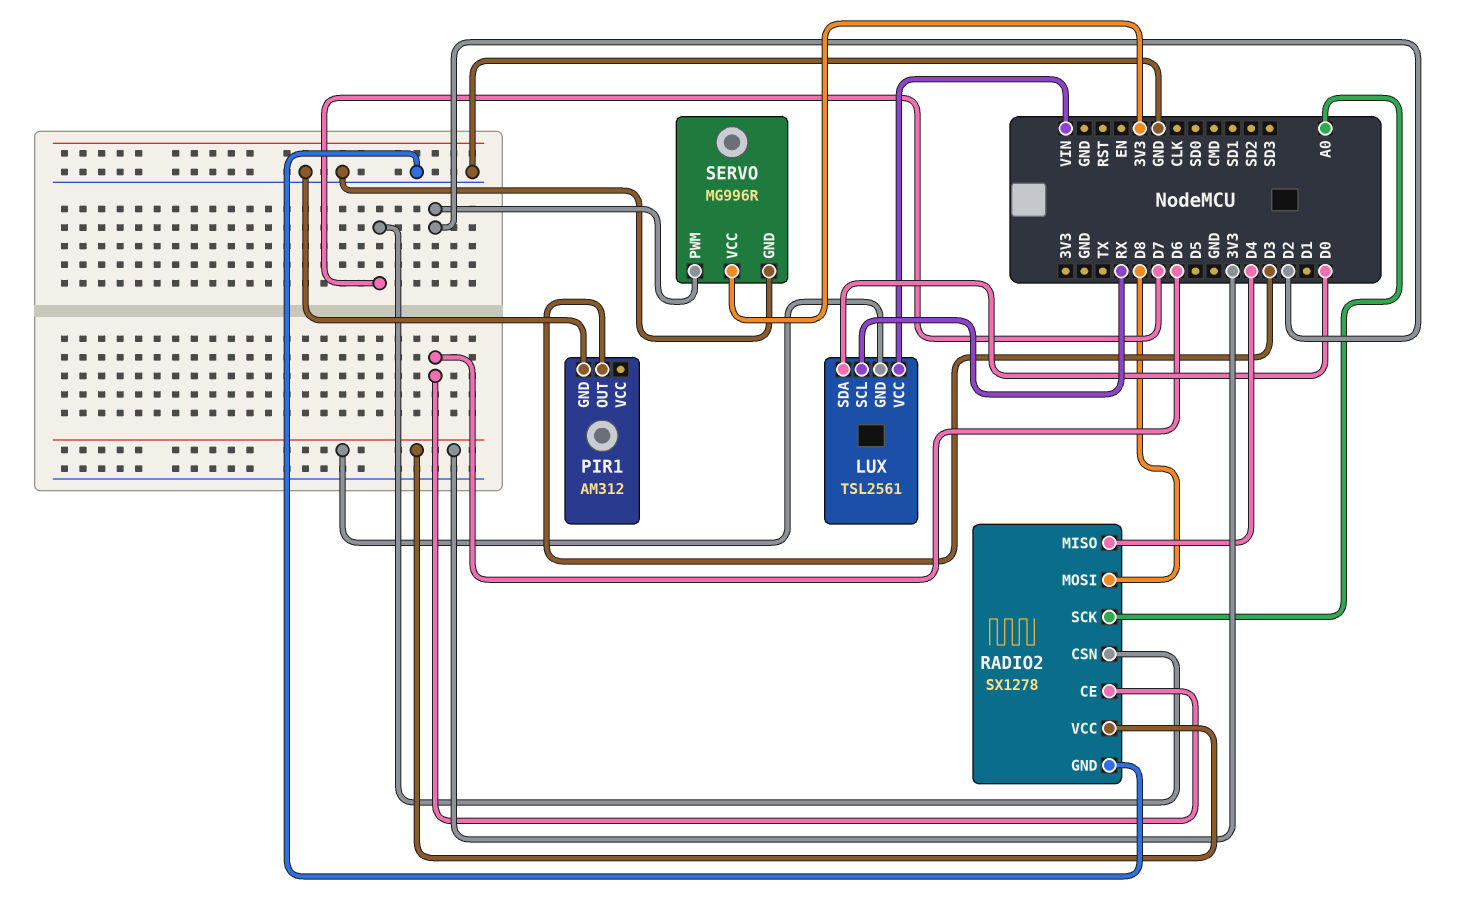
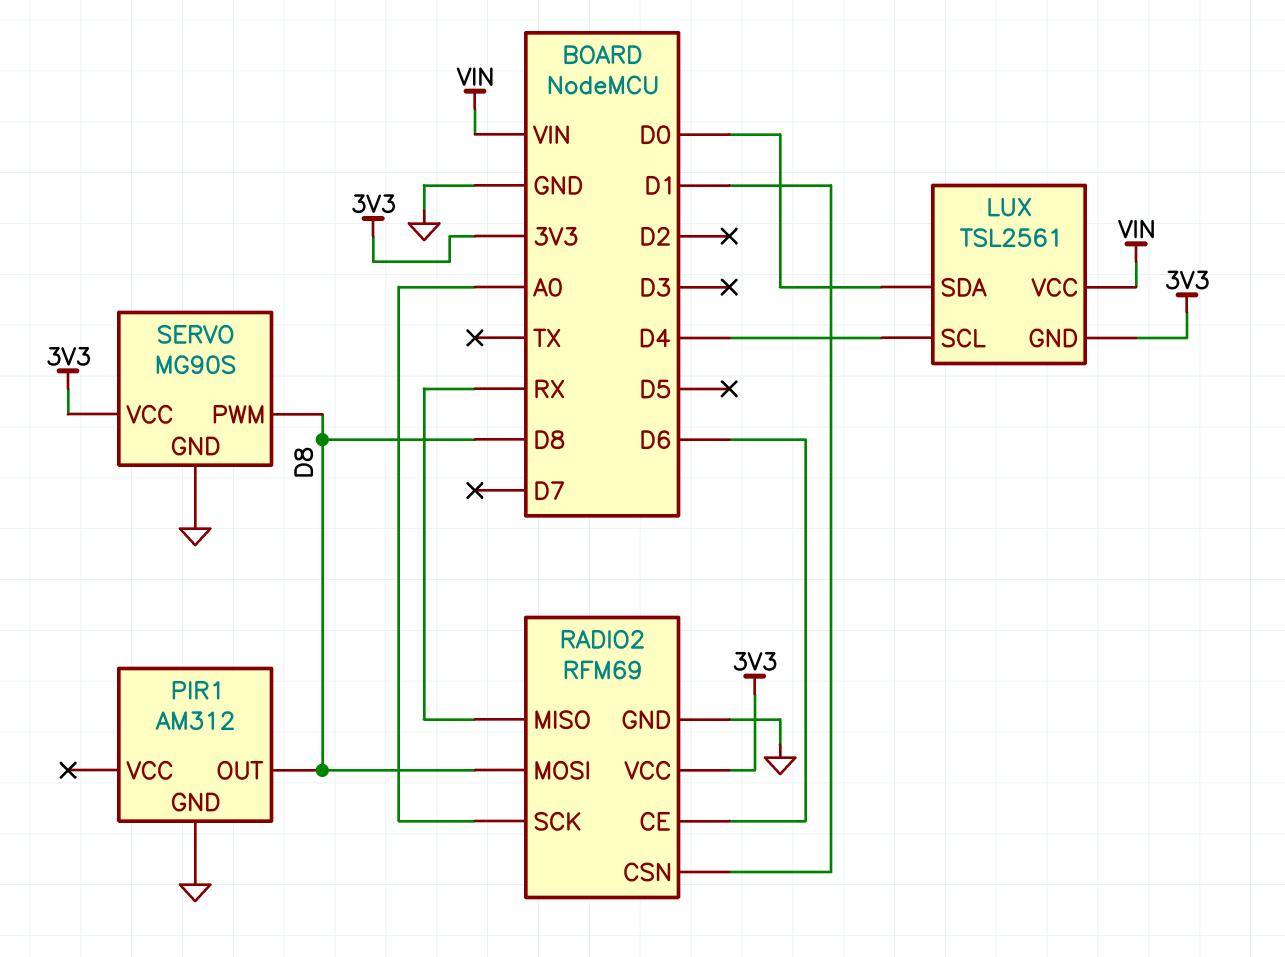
LUX pin SCL: RX -> D4
PIR1 pin OUT: D3 -> D8
RADIO2: SX1278 -> RFM69
RADIO2 pin CSN: D7 -> D1
RADIO2 pin MISO: D4 -> RX
SERVO: MG996R -> MG90S
SERVO pin PWM: D2 -> D8

